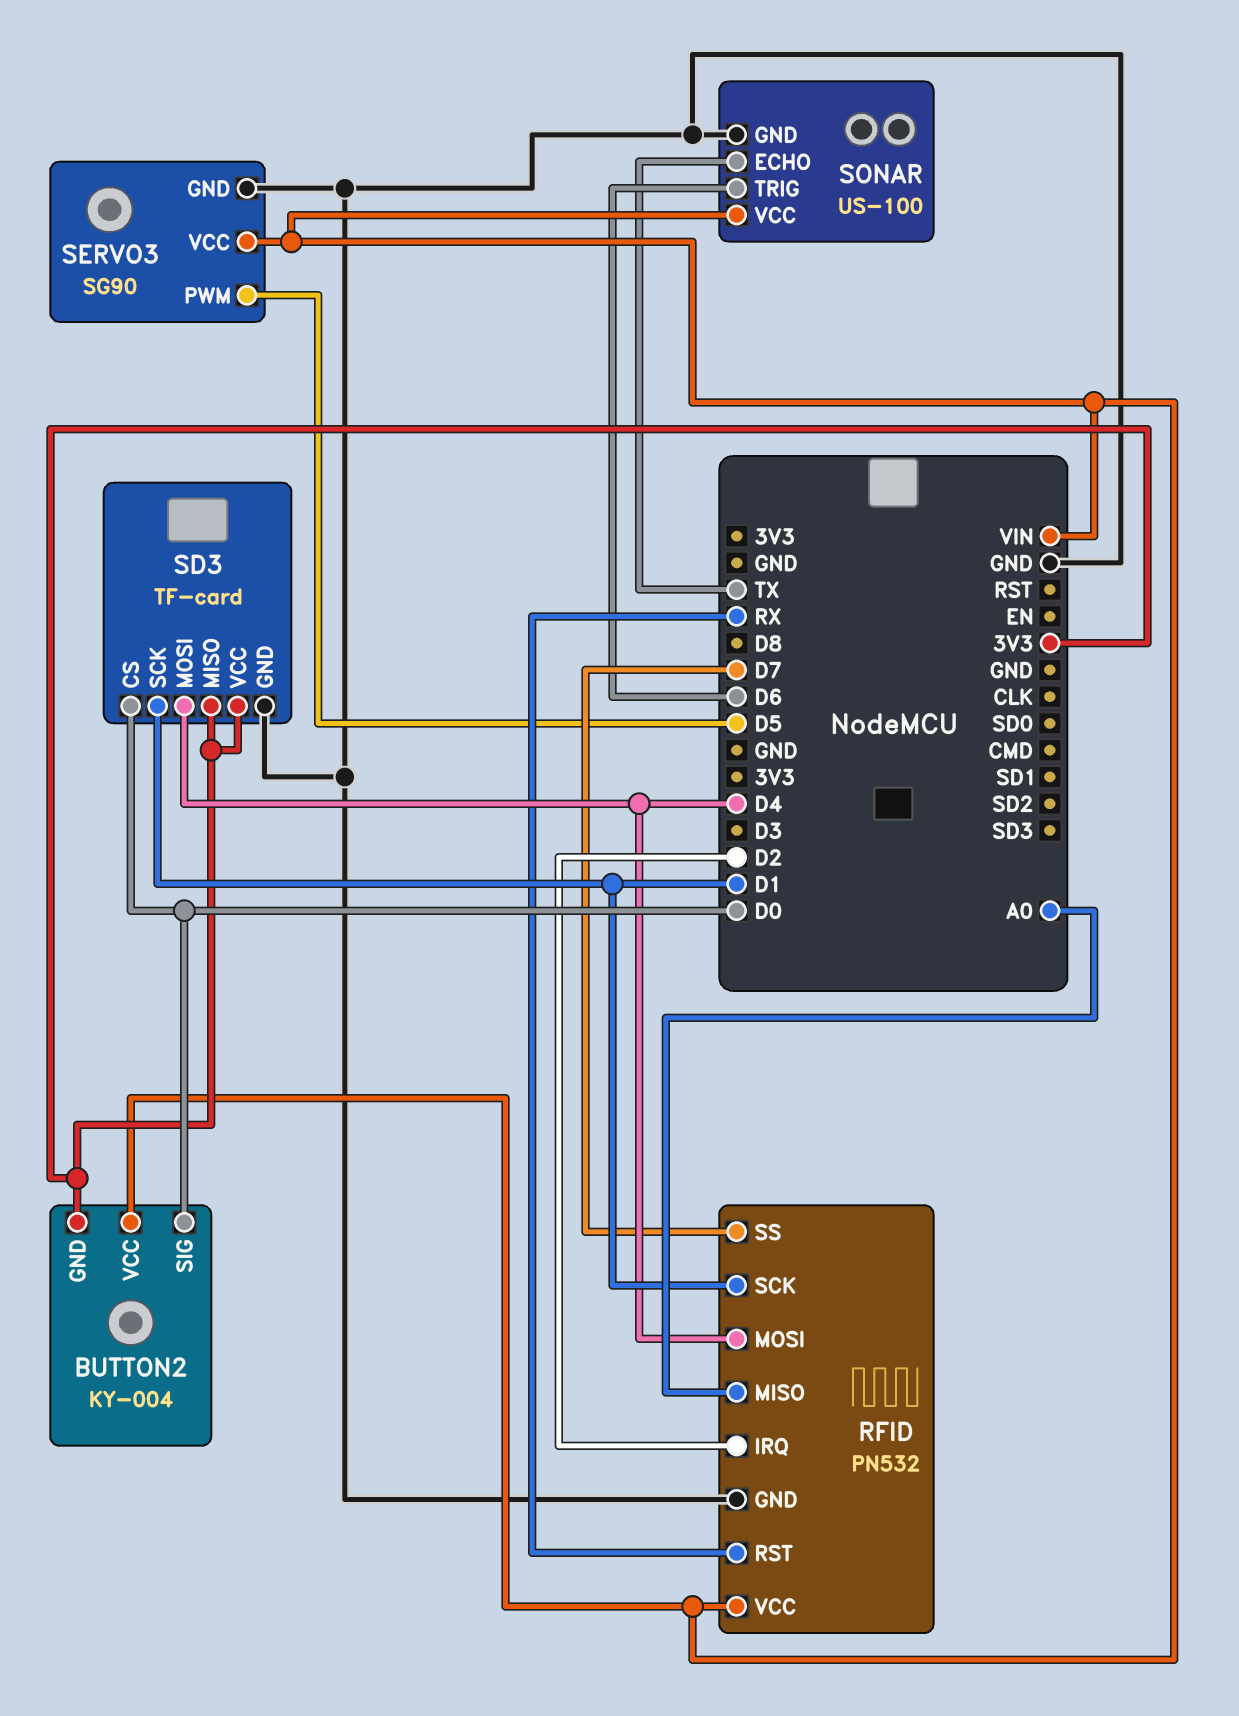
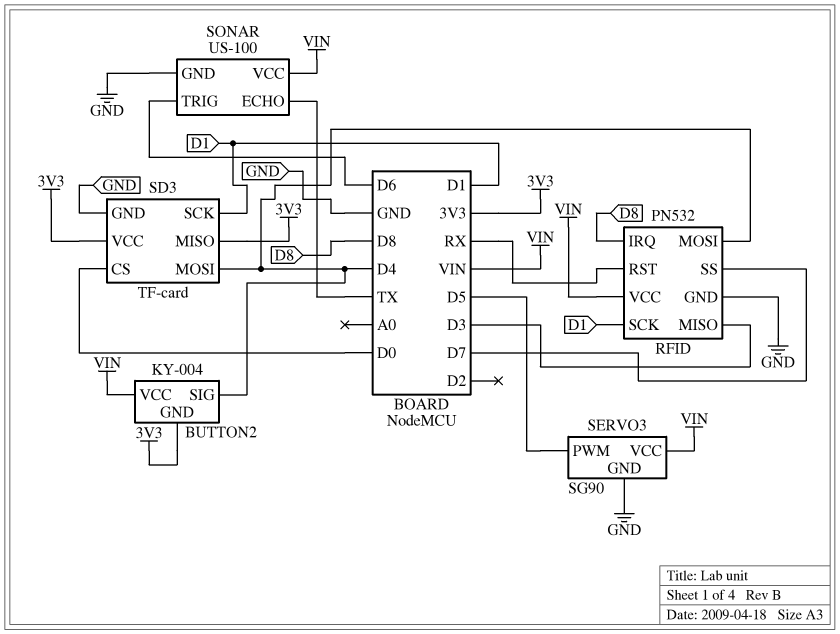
BUTTON2 pin SIG: D0 -> D4
RFID pin IRQ: D2 -> D8
RFID pin MISO: A0 -> D3

